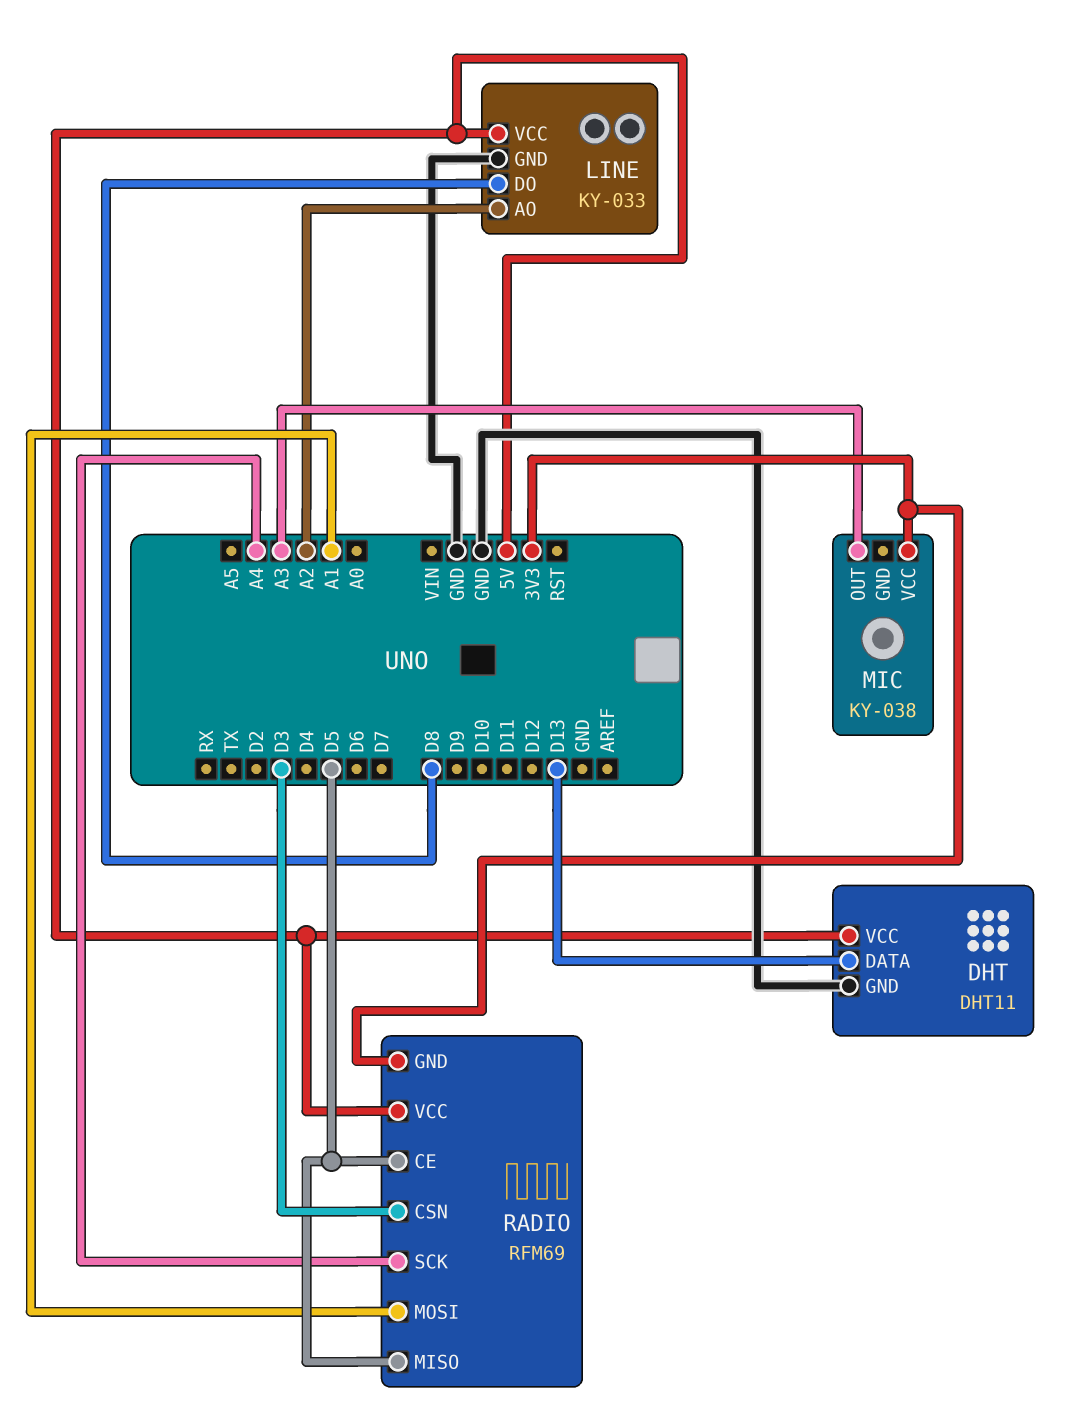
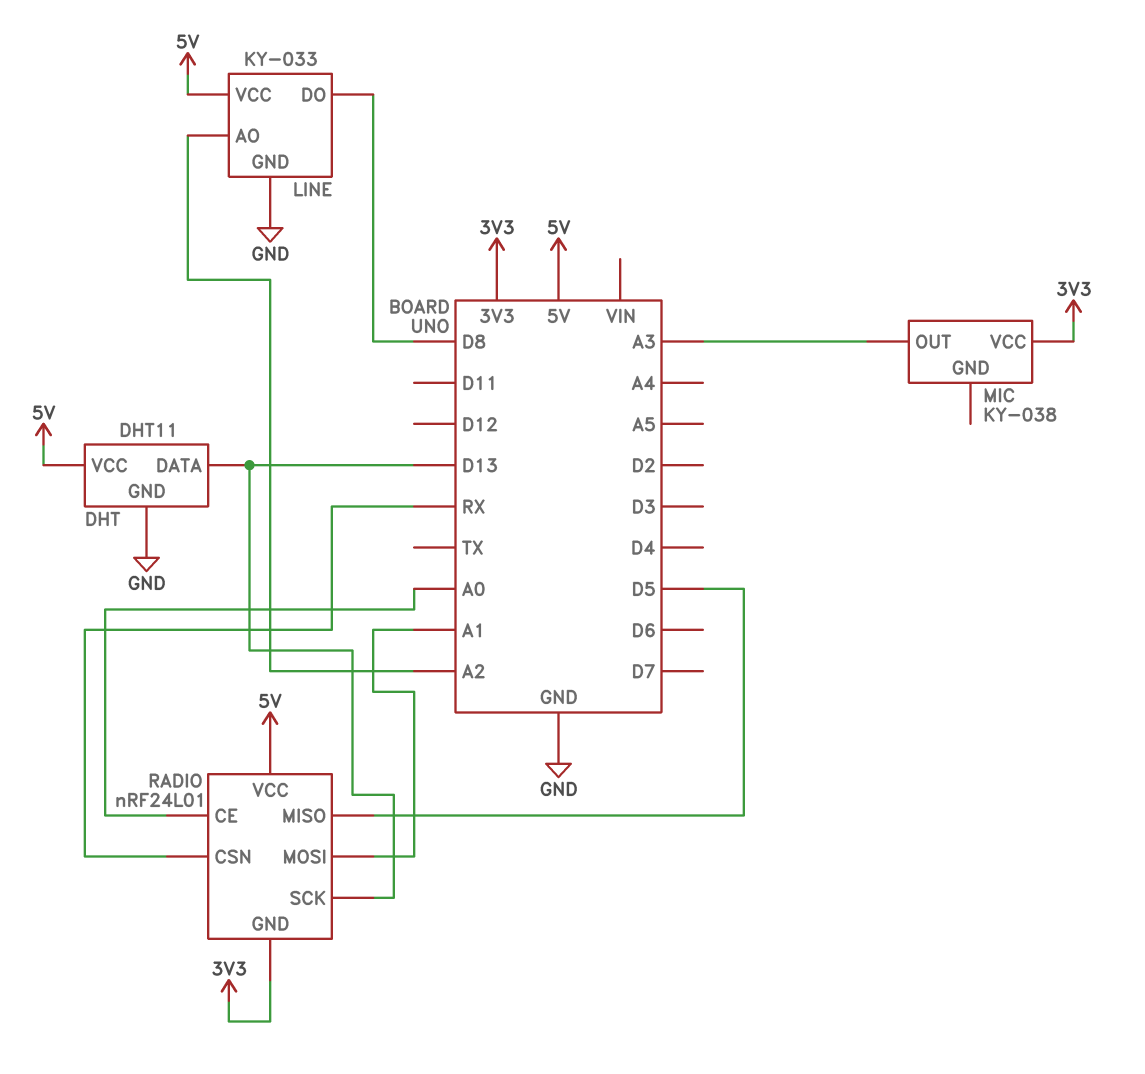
RADIO: RFM69 -> nRF24L01
RADIO pin CE: D5 -> A0
RADIO pin CSN: D3 -> RX
RADIO pin SCK: A4 -> D13

